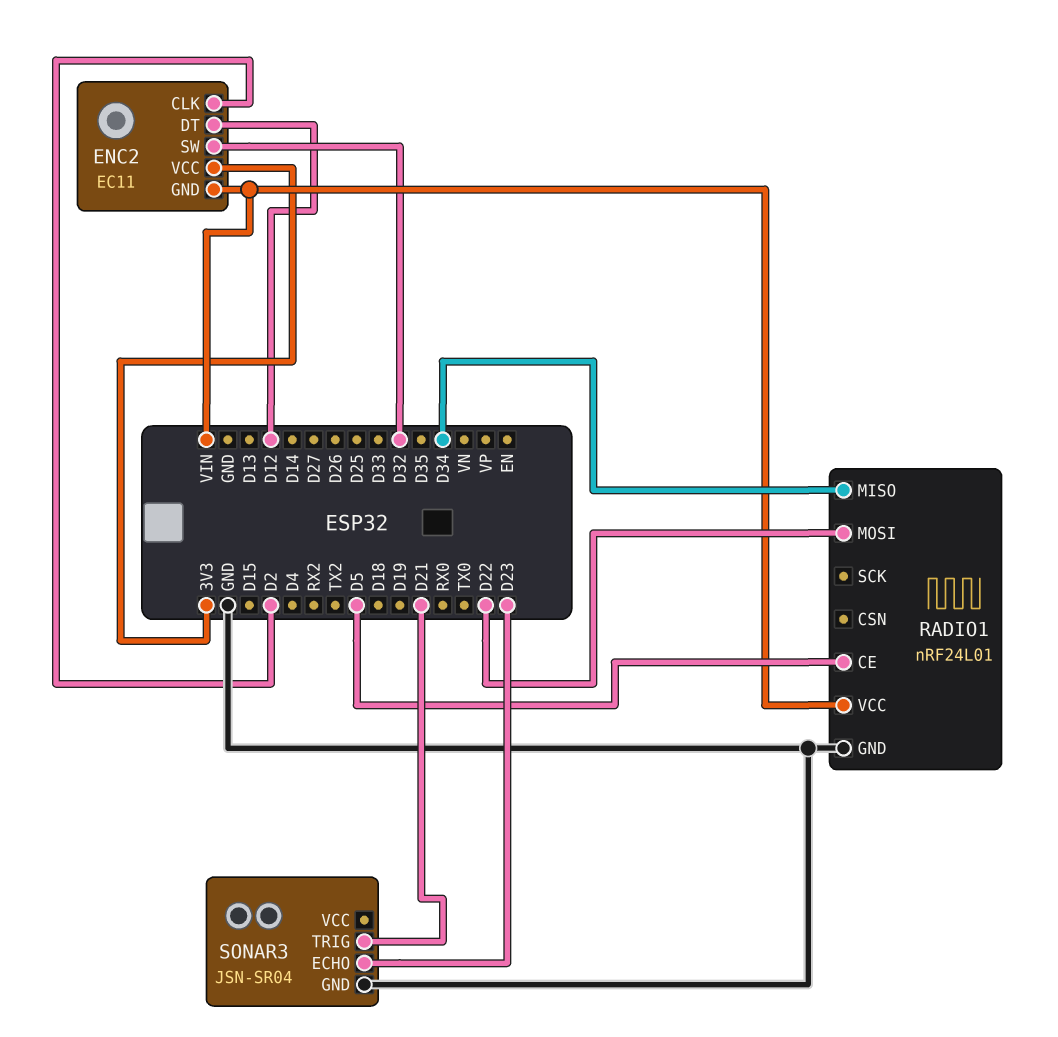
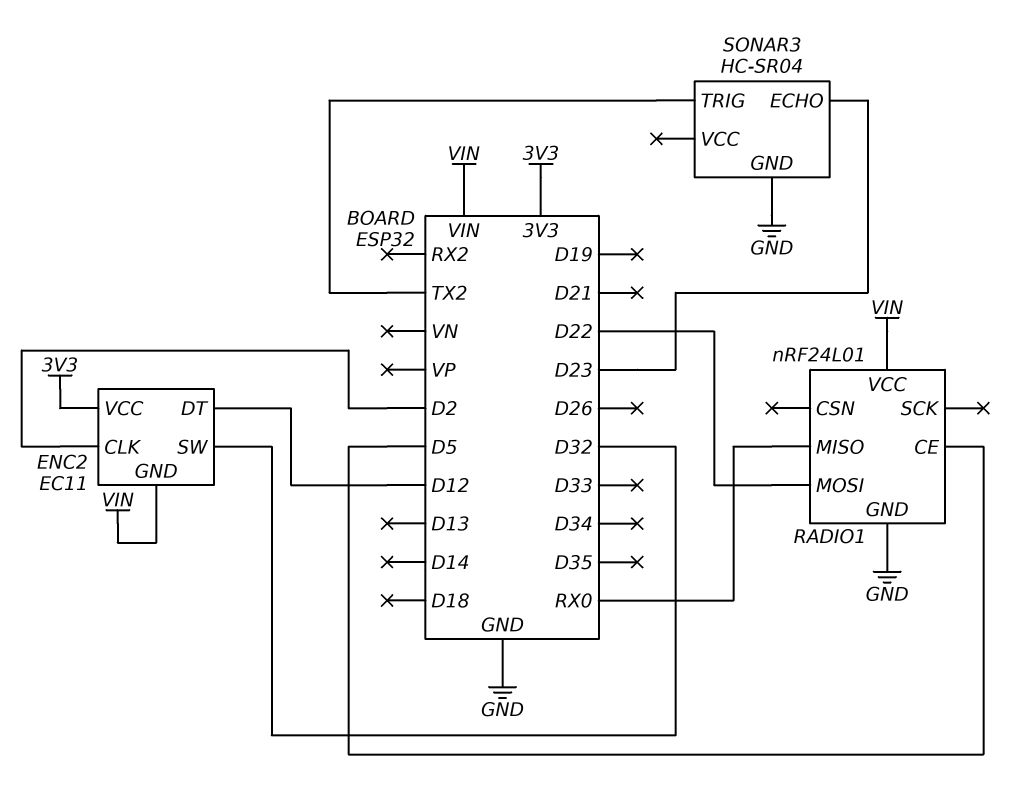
RADIO1 pin MISO: D34 -> RX0
SONAR3: JSN-SR04 -> HC-SR04
SONAR3 pin TRIG: D21 -> TX2

